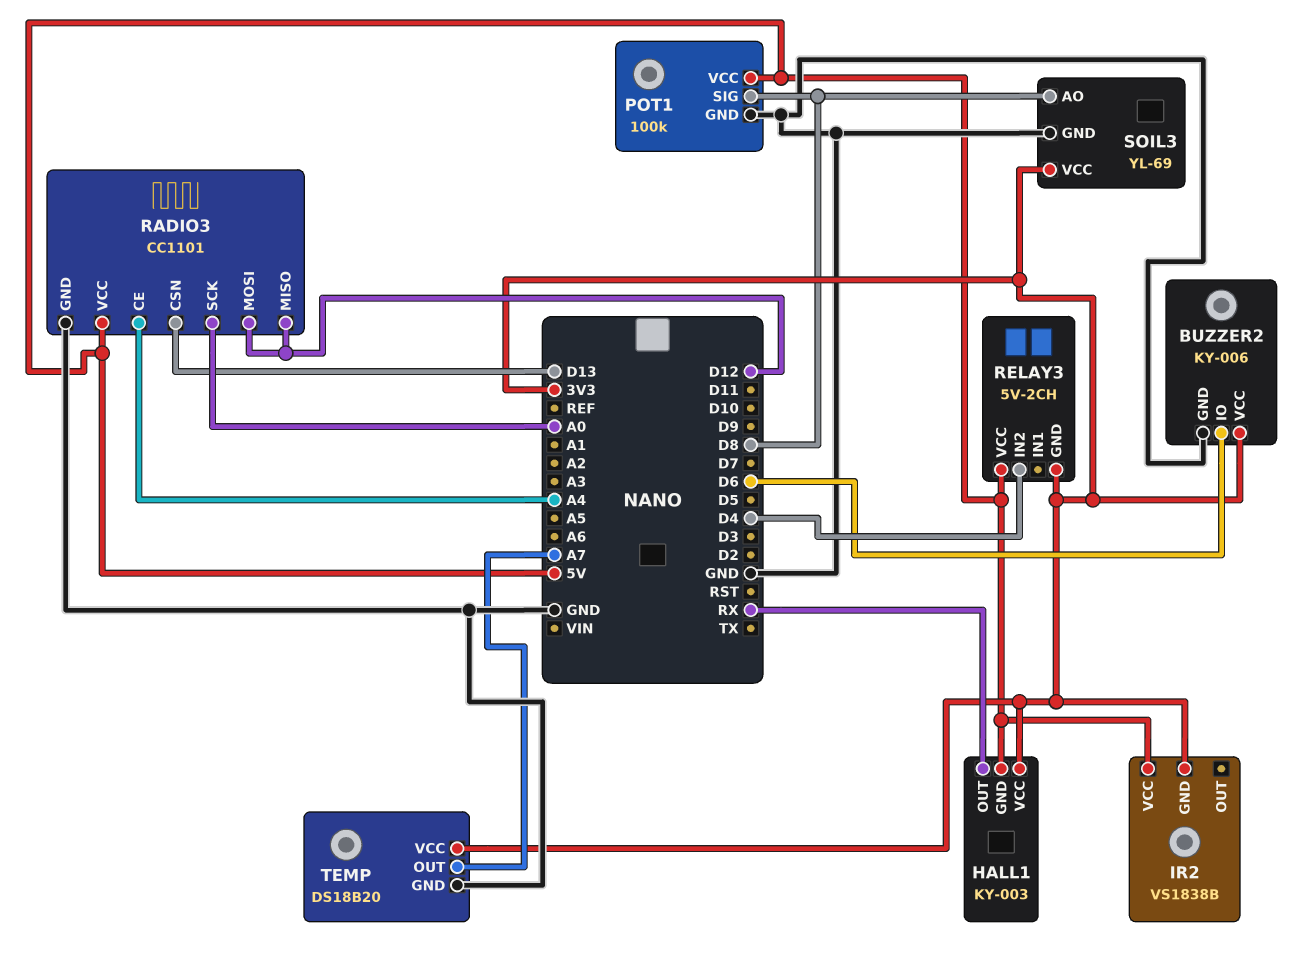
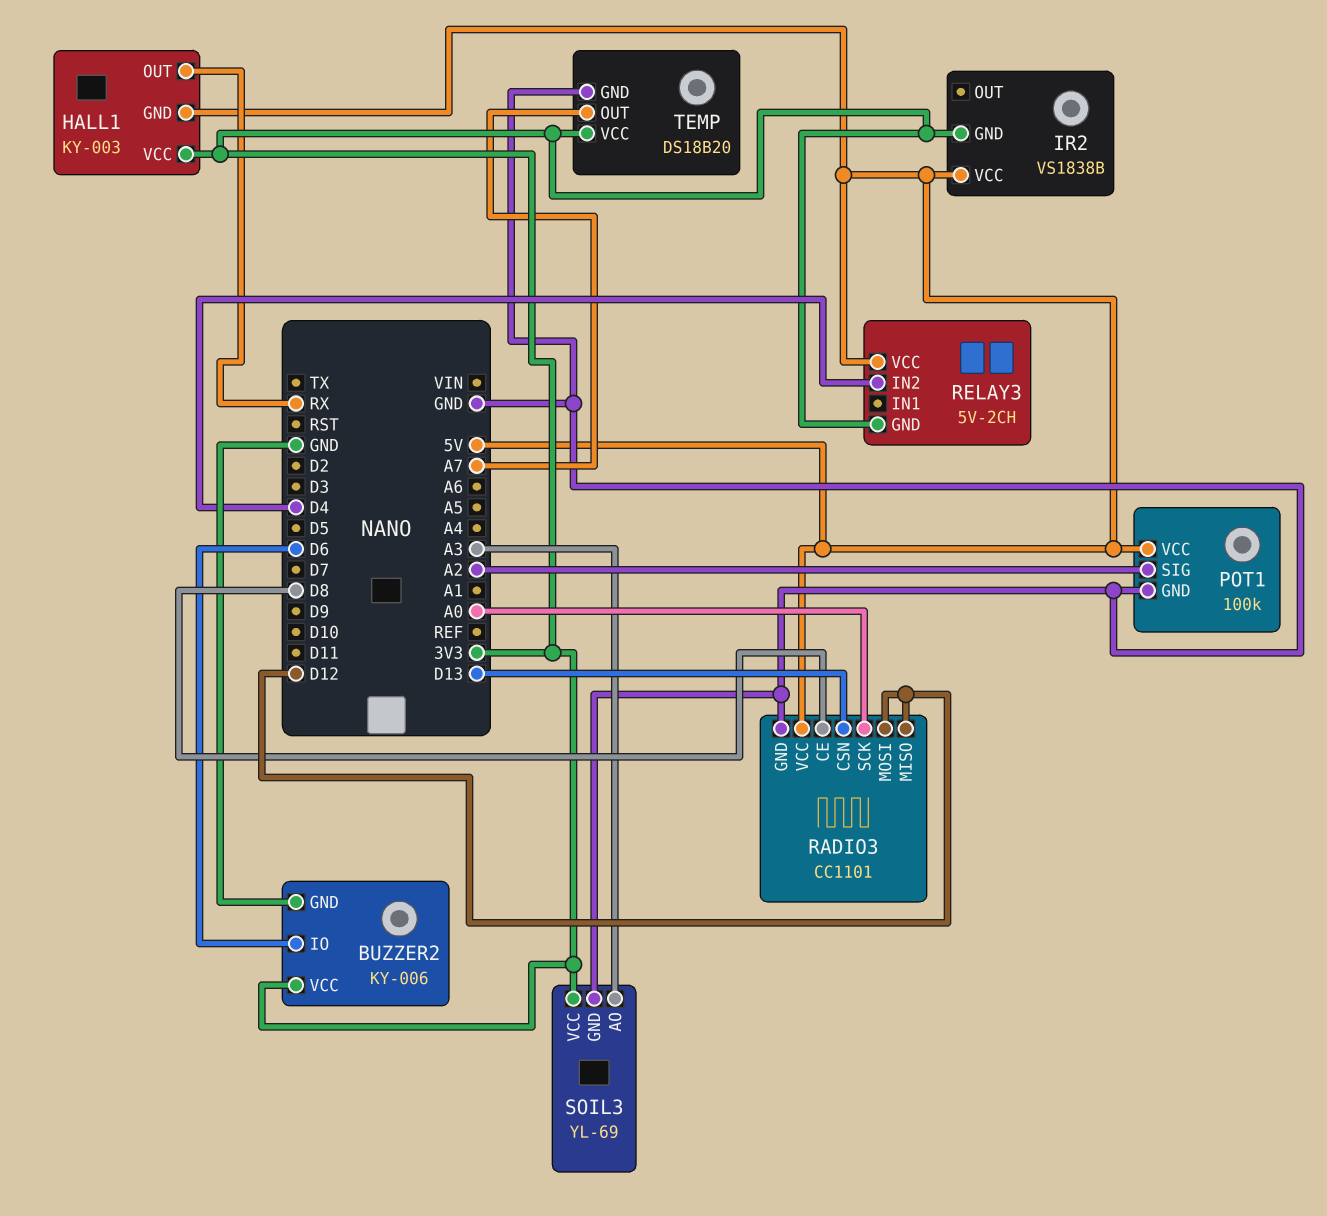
POT1 pin SIG: D8 -> A2
RADIO3 pin CE: A4 -> D8
SOIL3 pin AO: D8 -> A3

